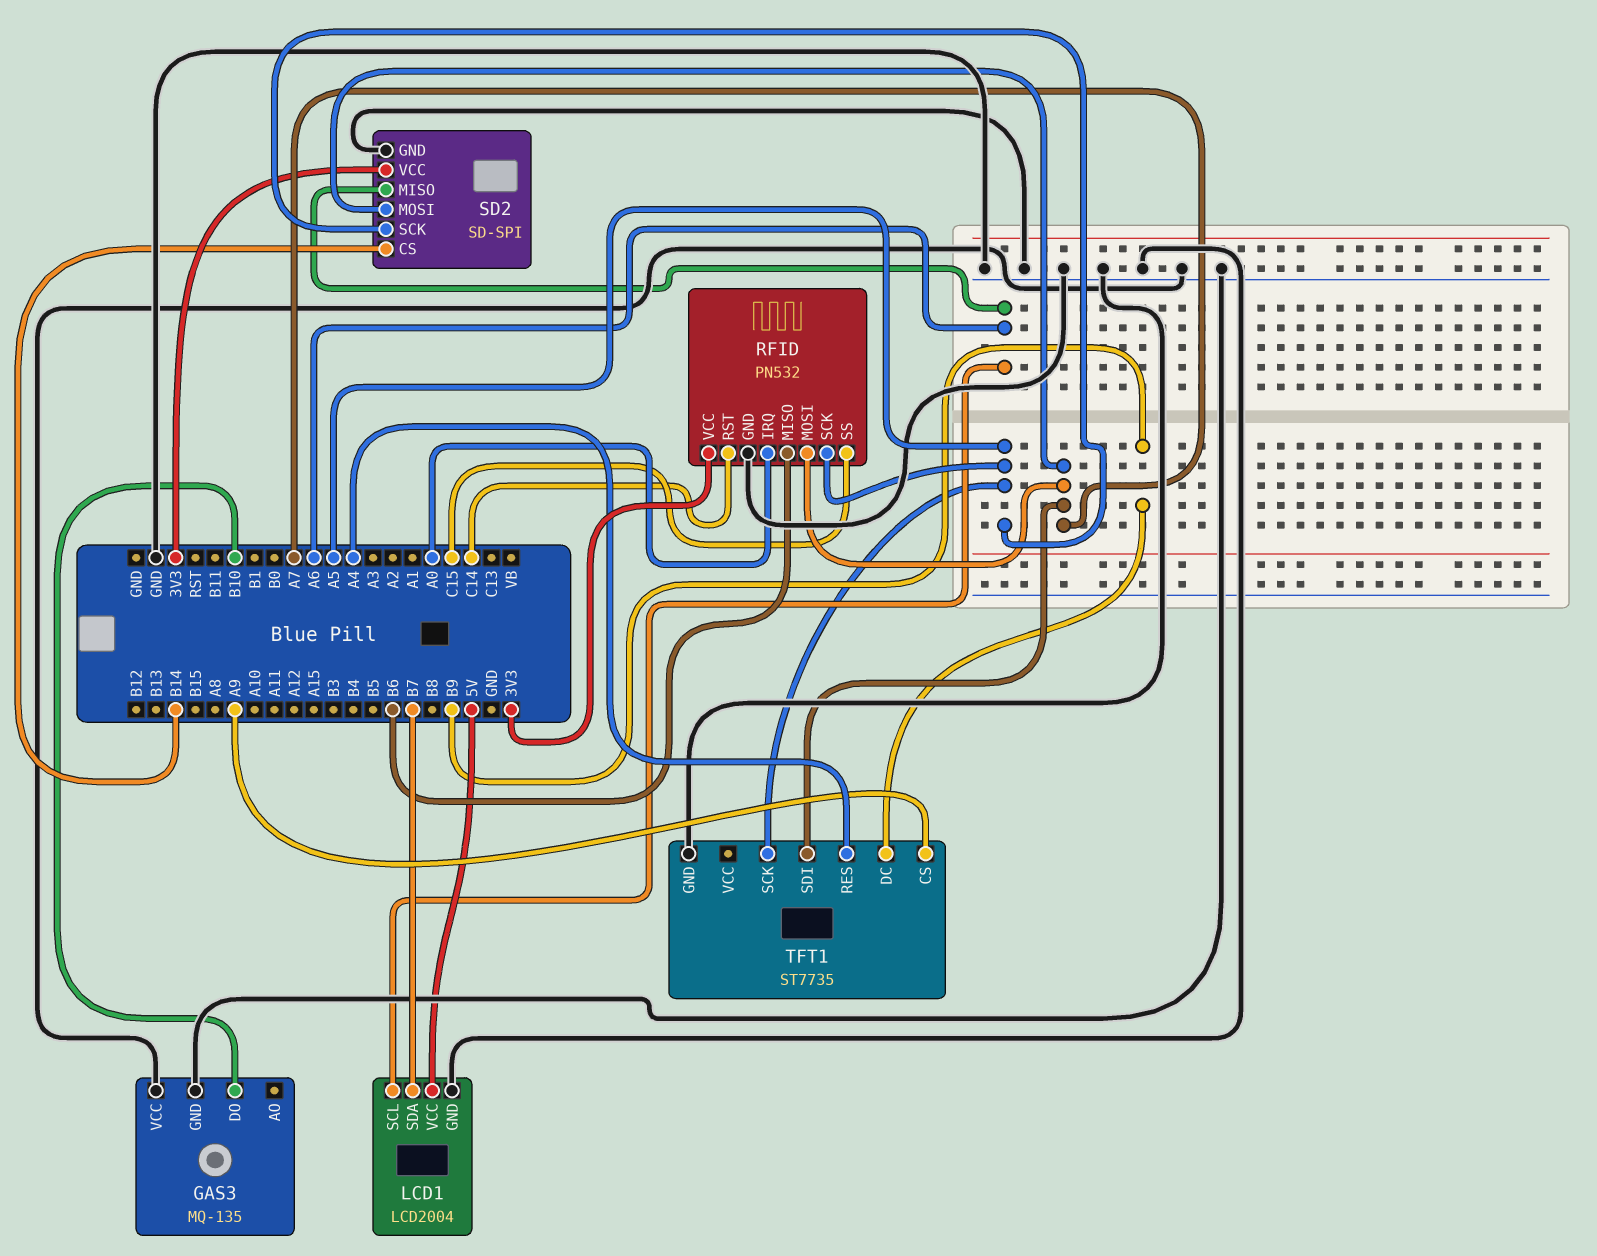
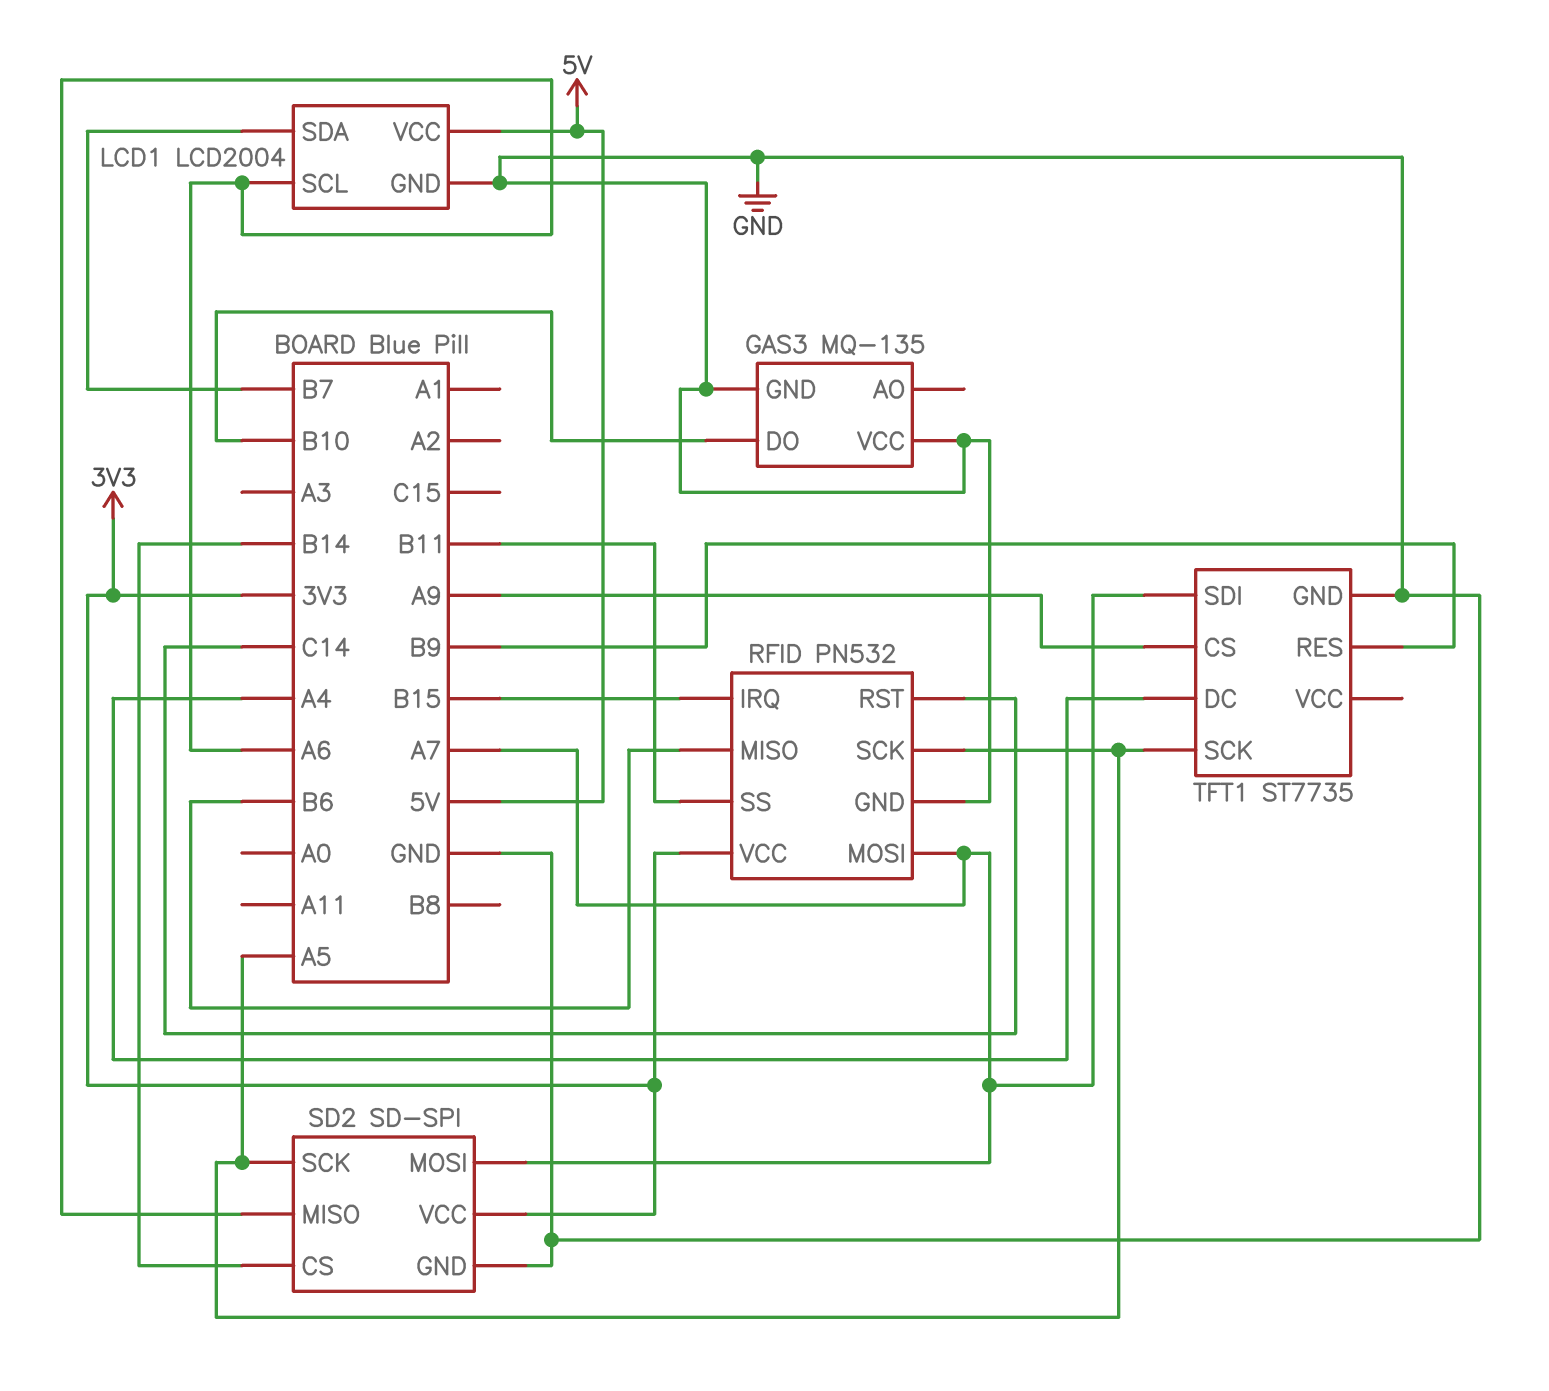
RFID pin IRQ: A0 -> B15
RFID pin SS: C15 -> B11
TFT1 pin DC: B9 -> A4
TFT1 pin RES: A4 -> B9

